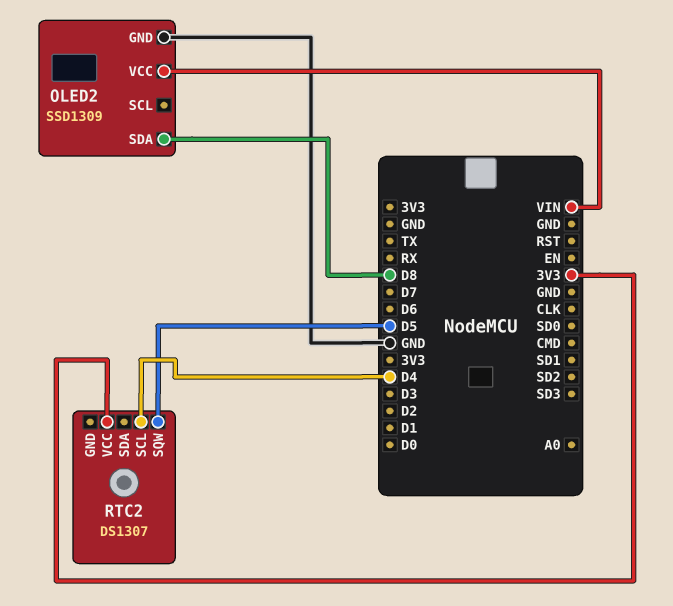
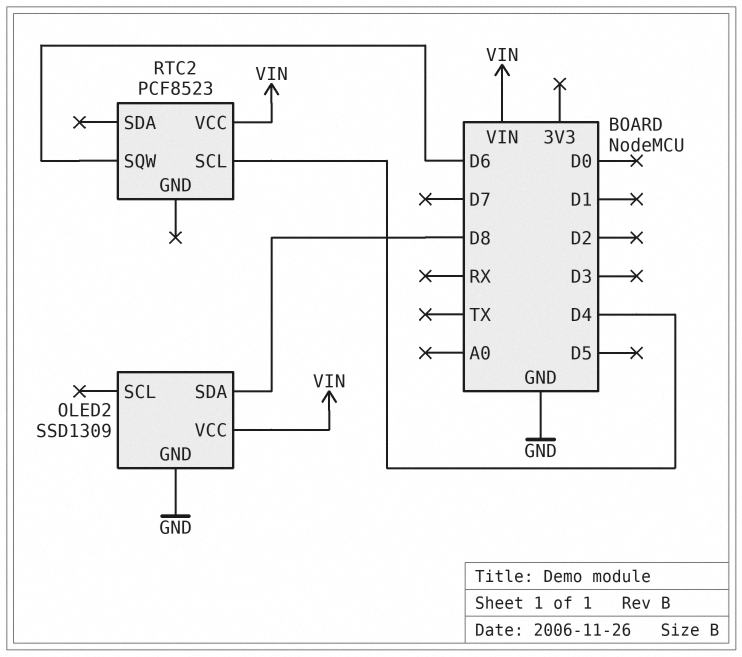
RTC2: DS1307 -> PCF8523
RTC2 pin SQW: D5 -> D6
RTC2 pin VCC: 3V3 -> VIN

